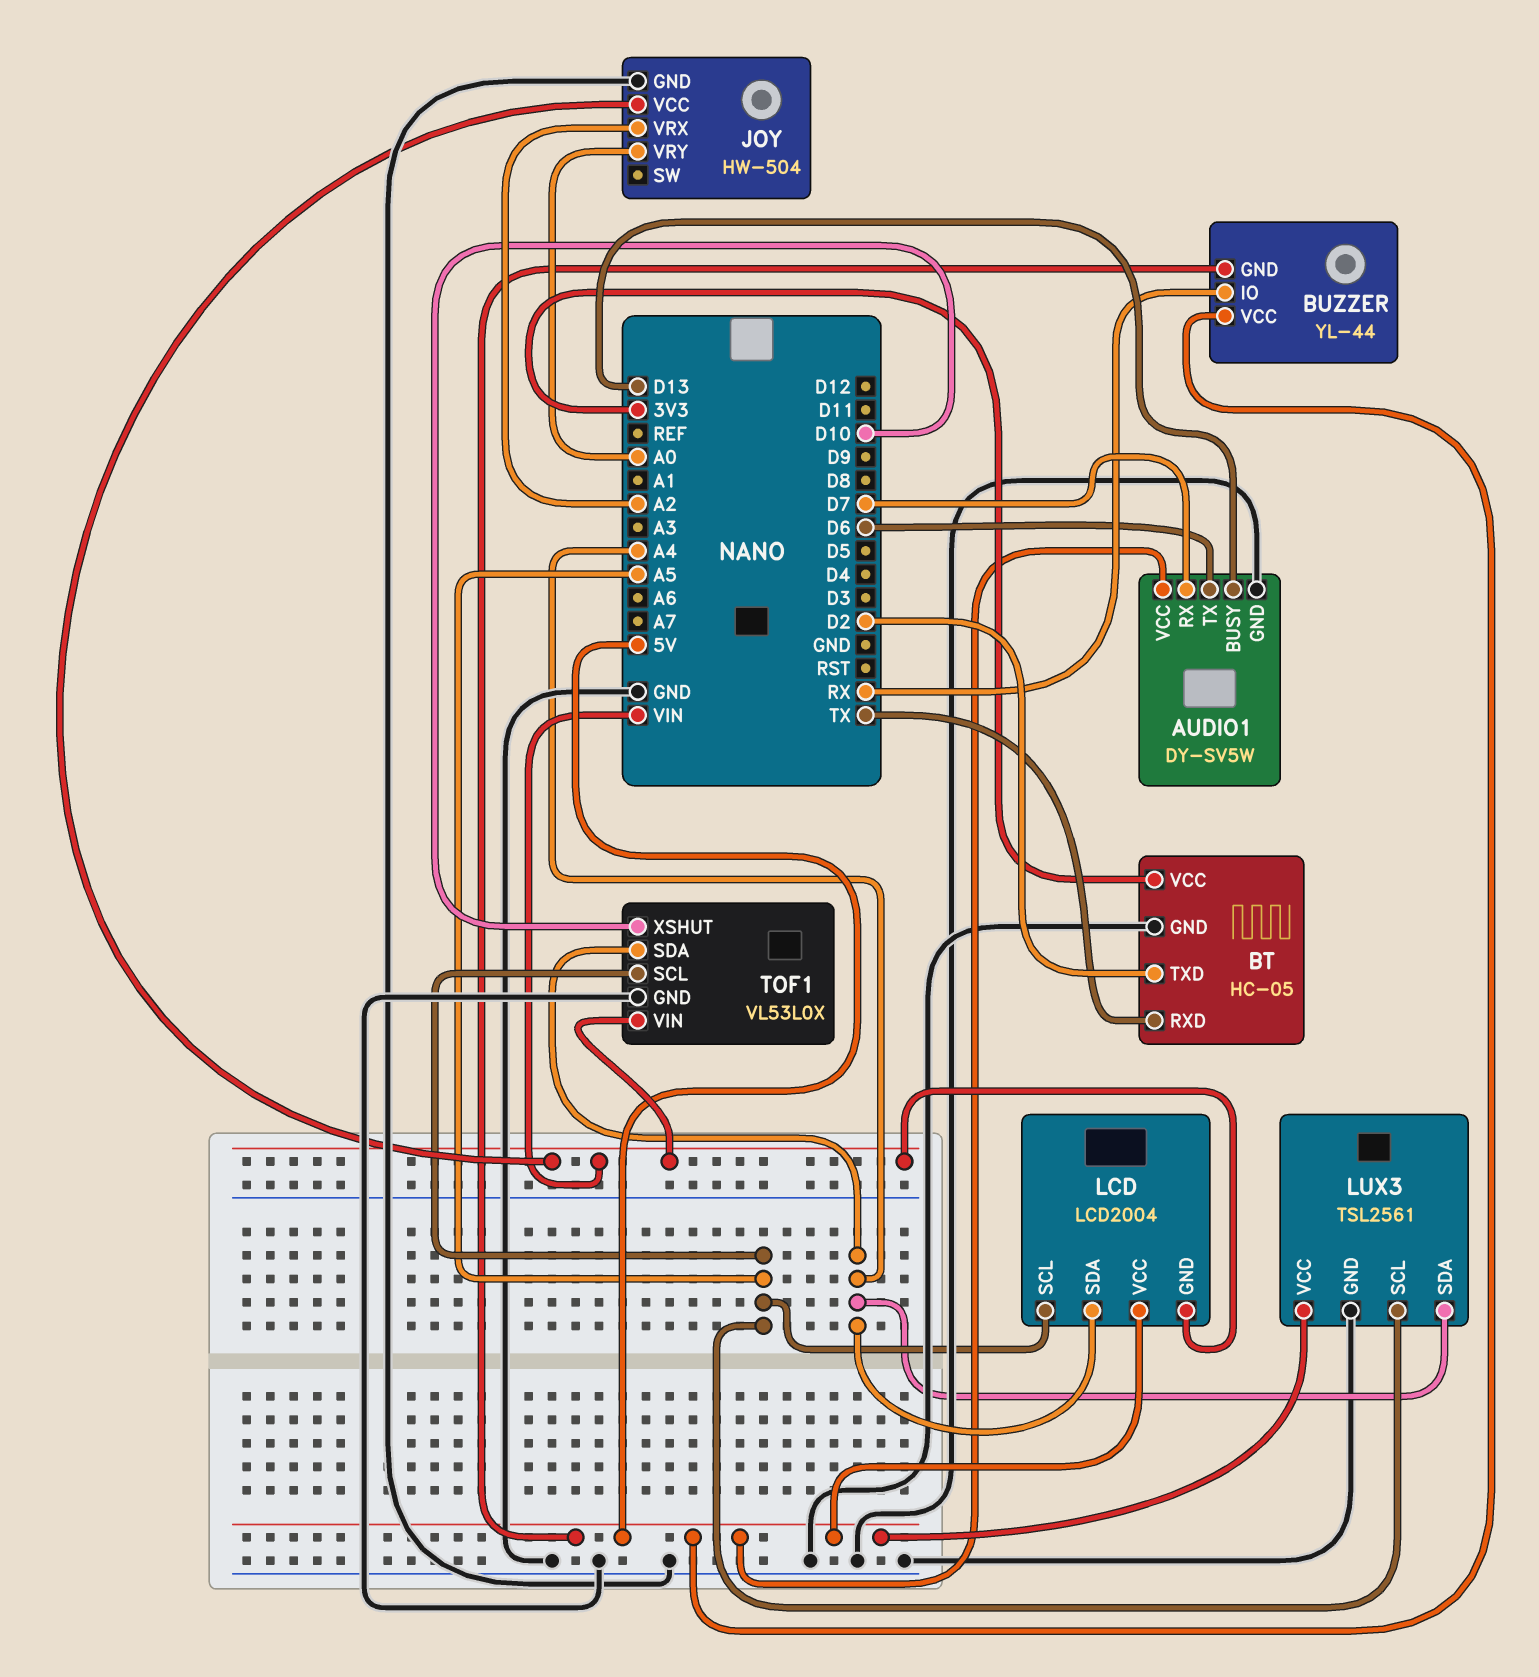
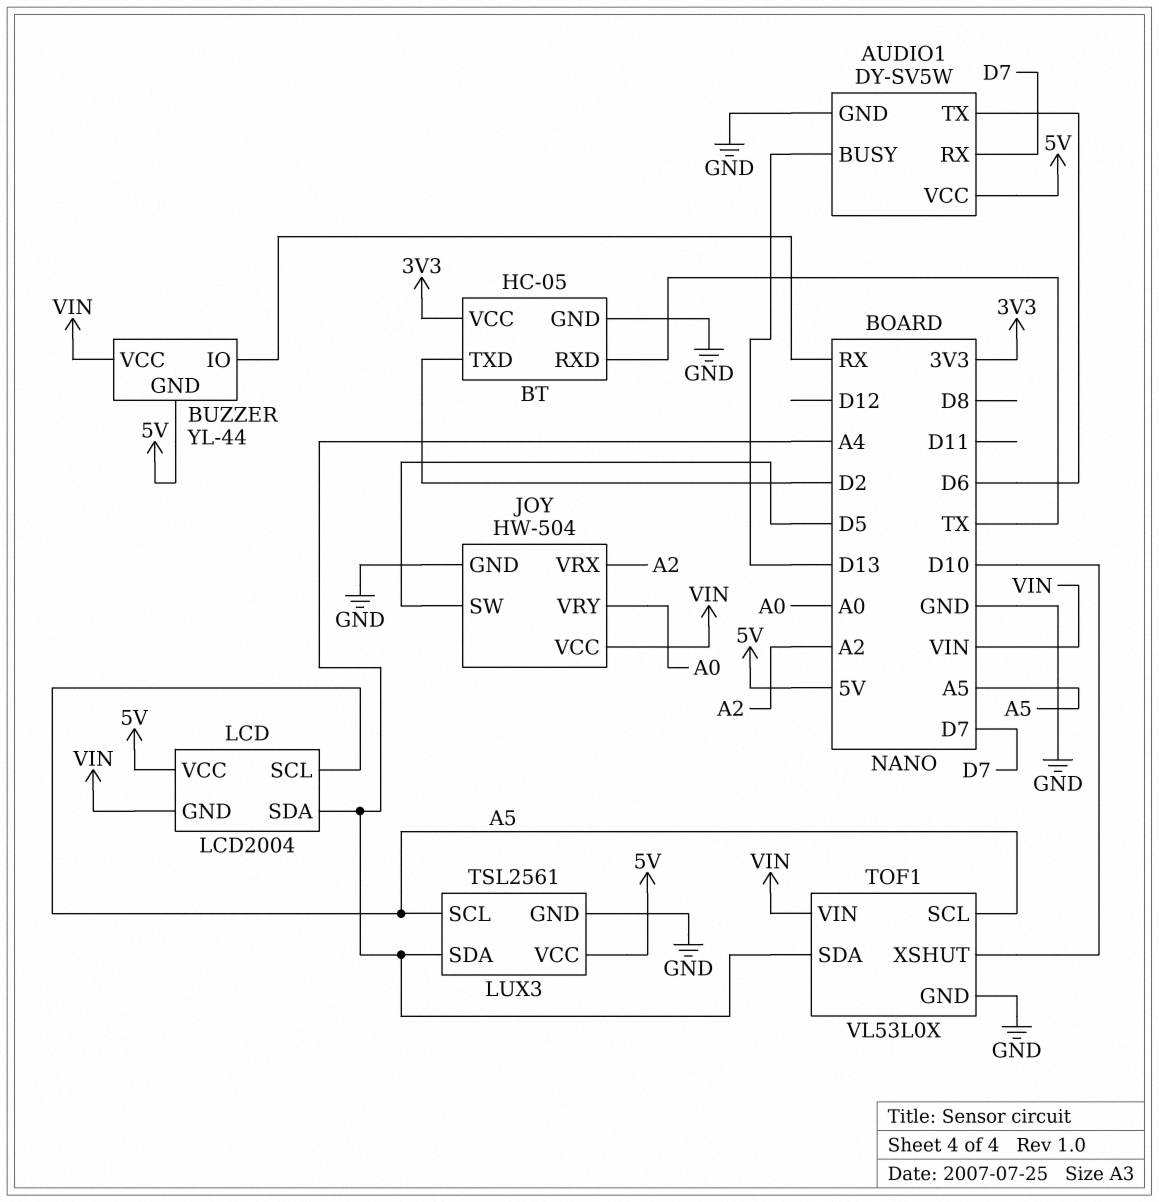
BUZZER pin VCC: 5V -> VIN
JOY pin SW: none -> D5

